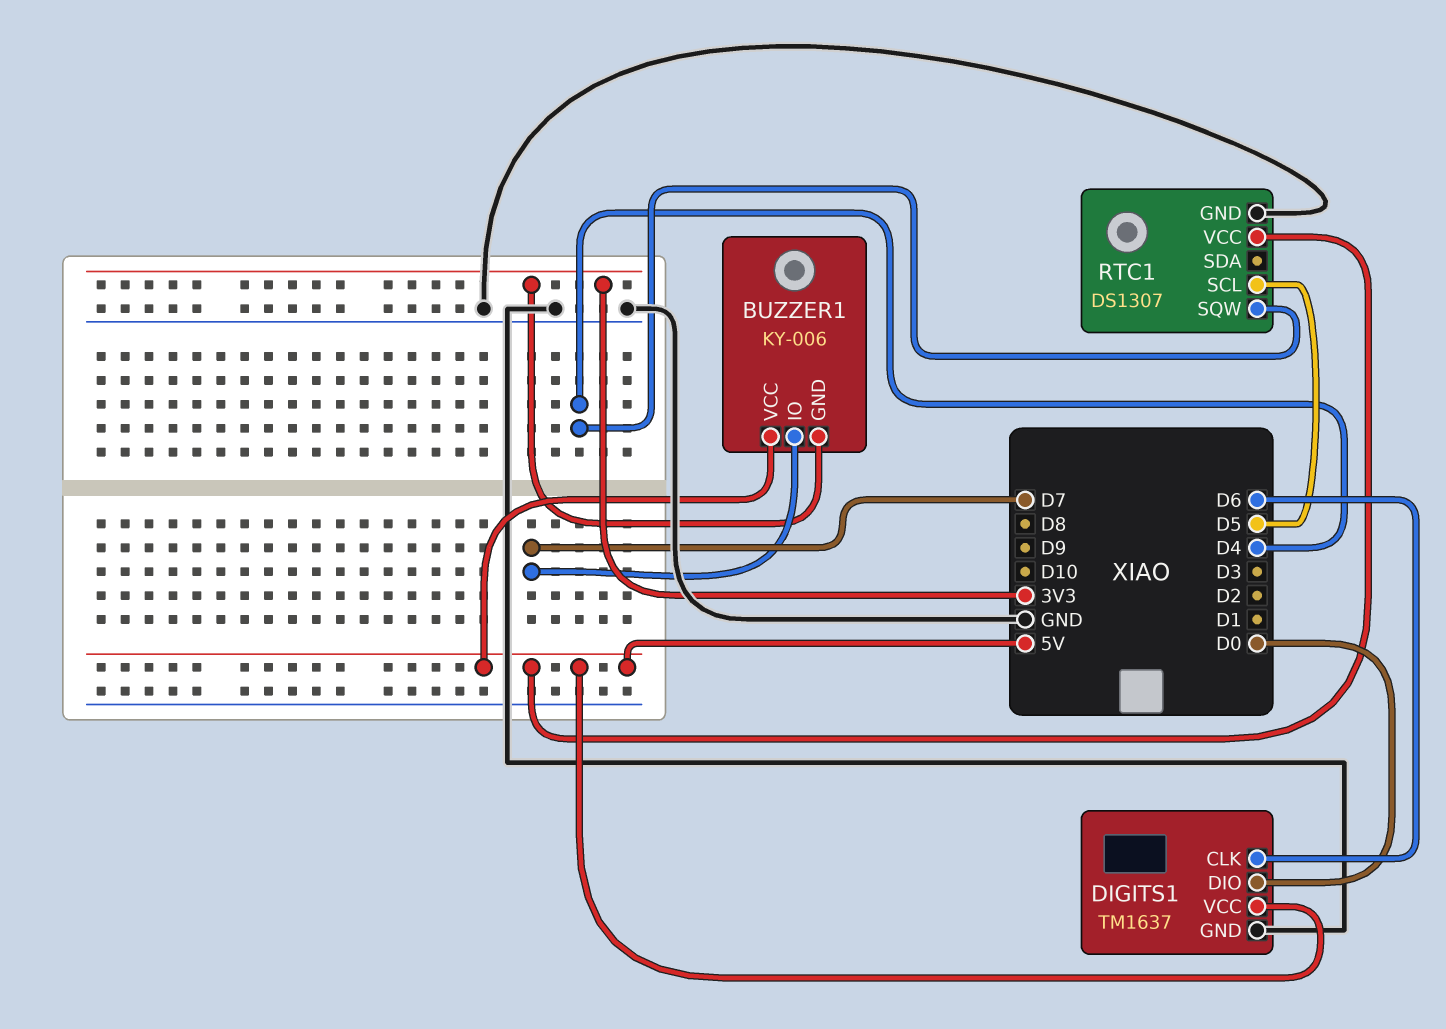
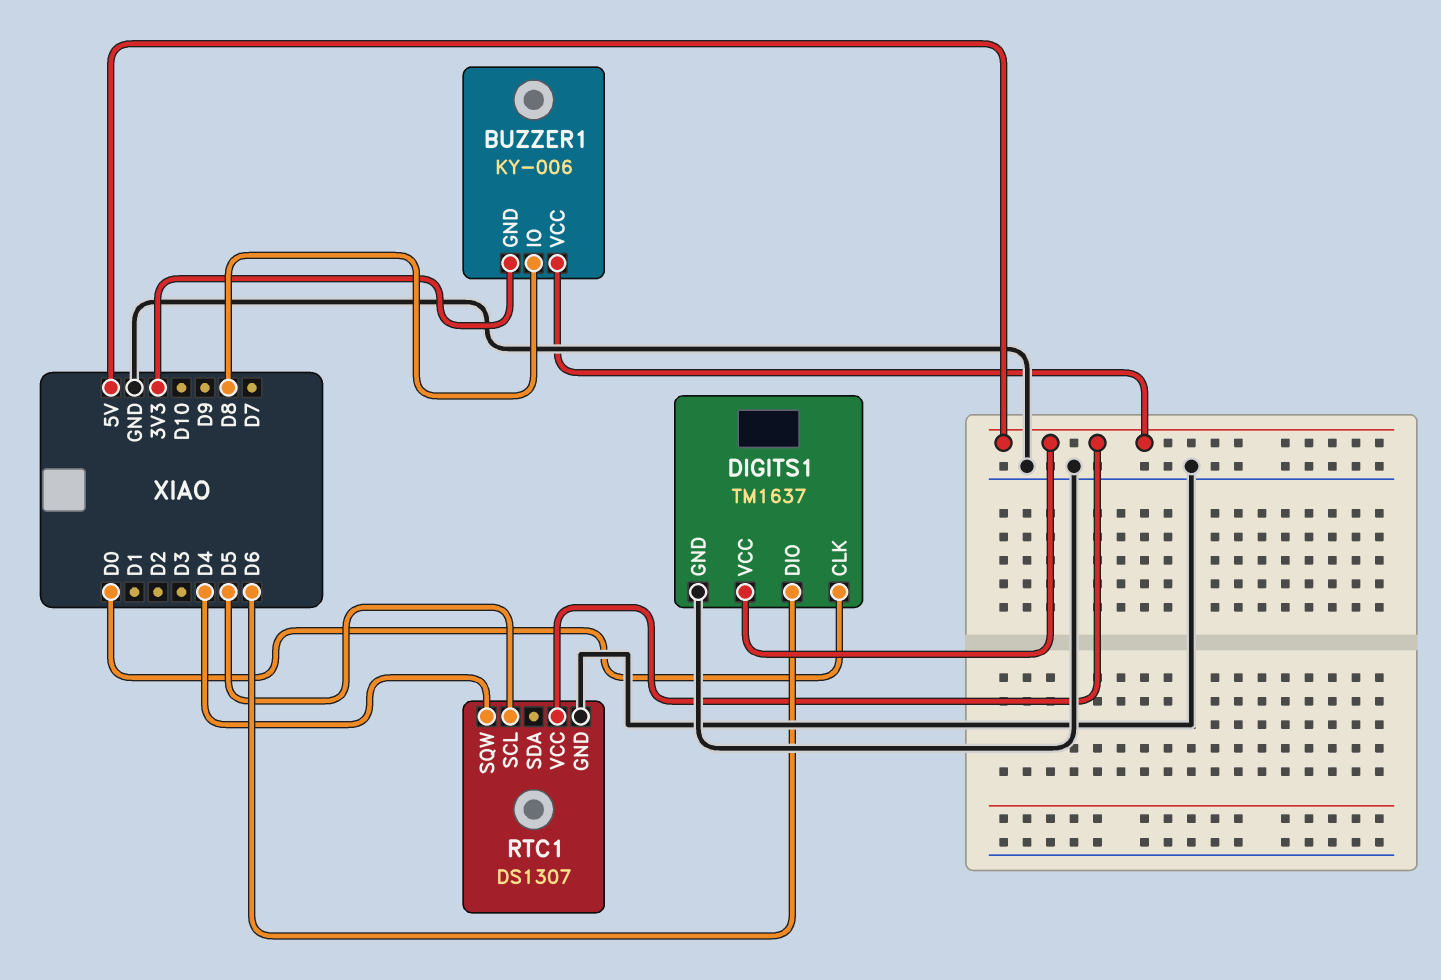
BUZZER1 pin IO: D7 -> D8
DIGITS1 pin CLK: D6 -> D0
DIGITS1 pin DIO: D0 -> D6

